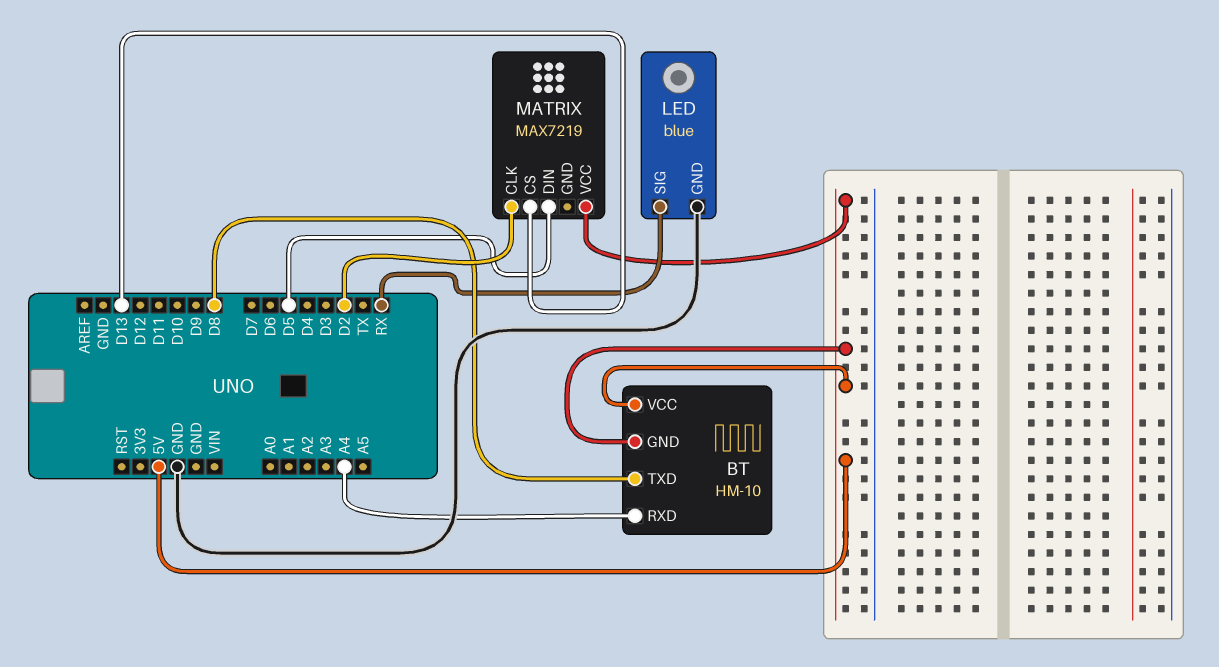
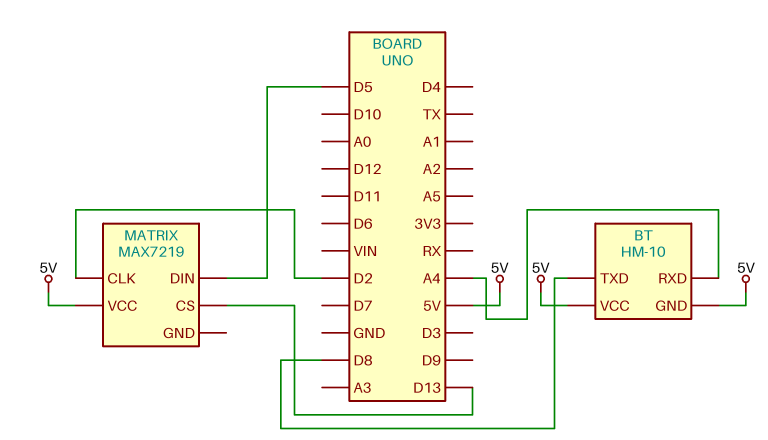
LED: blue -> none
LED pin GND: GND -> none
LED pin SIG: RX -> none

